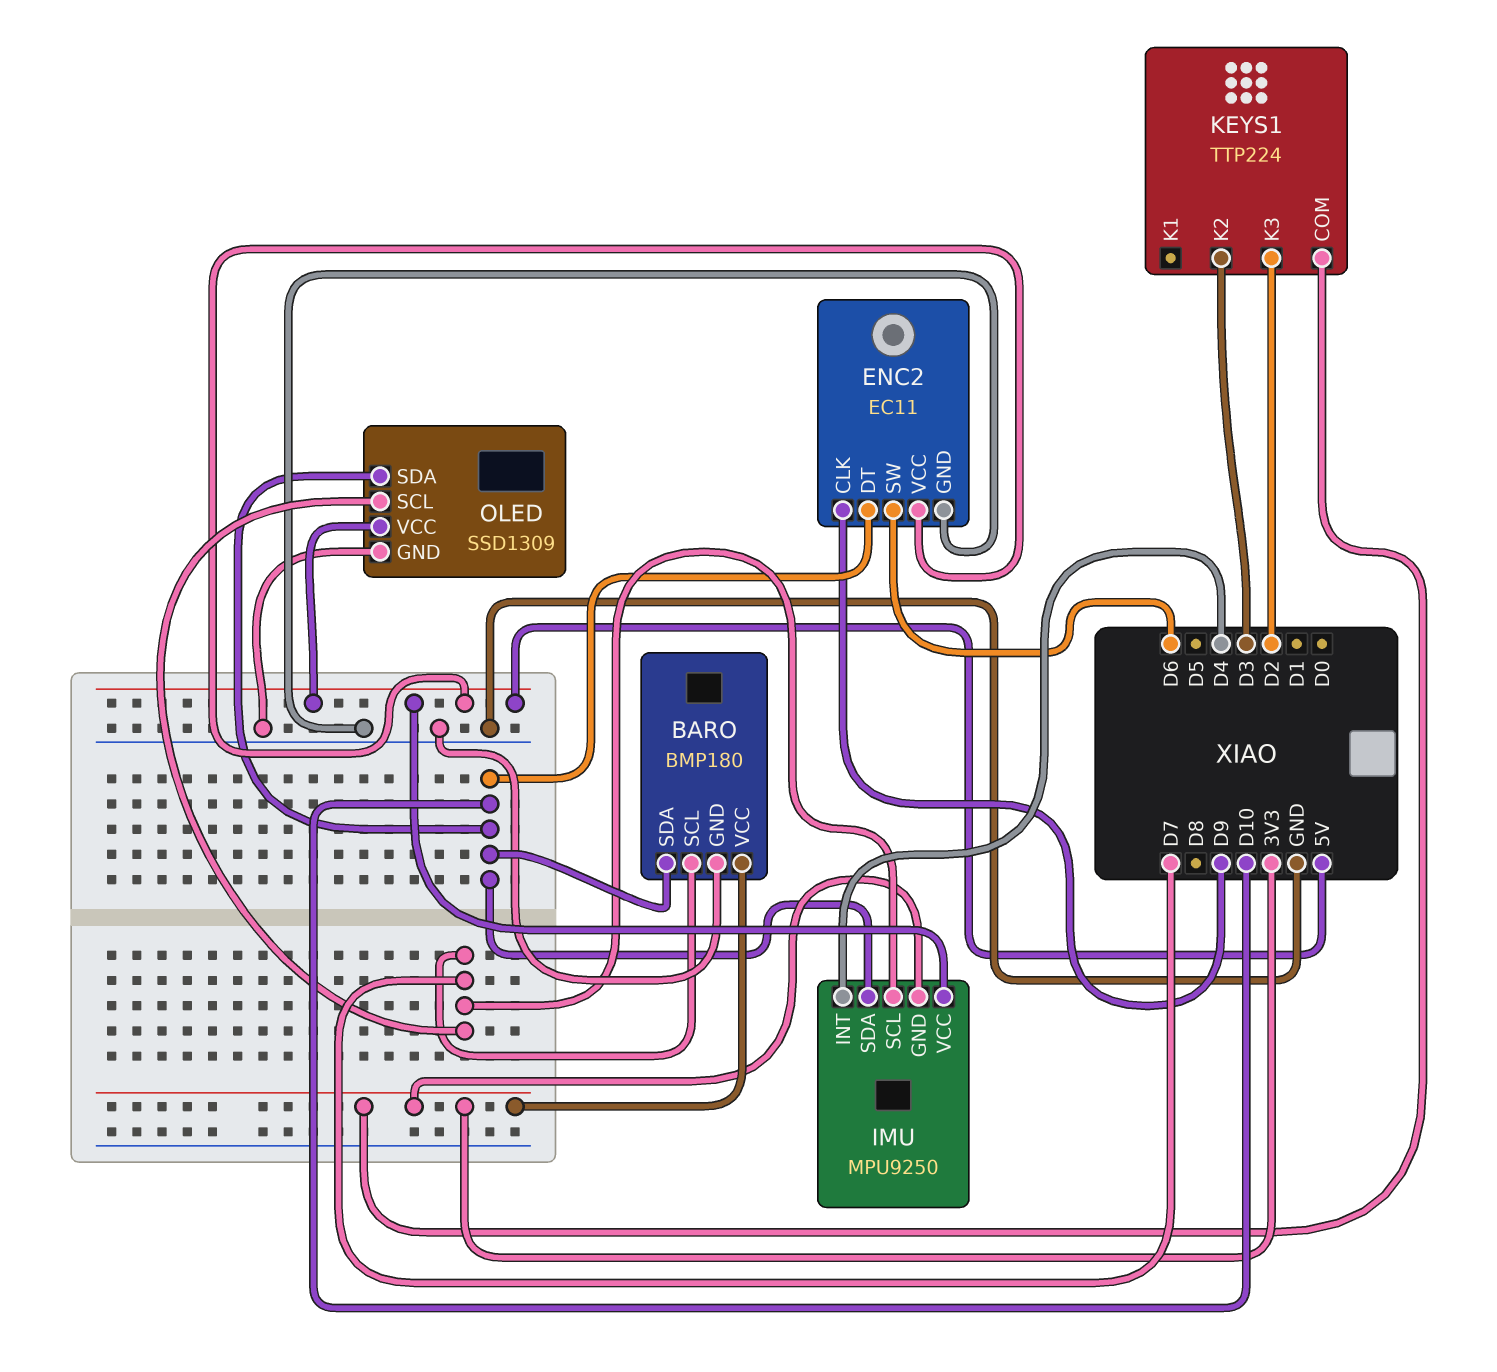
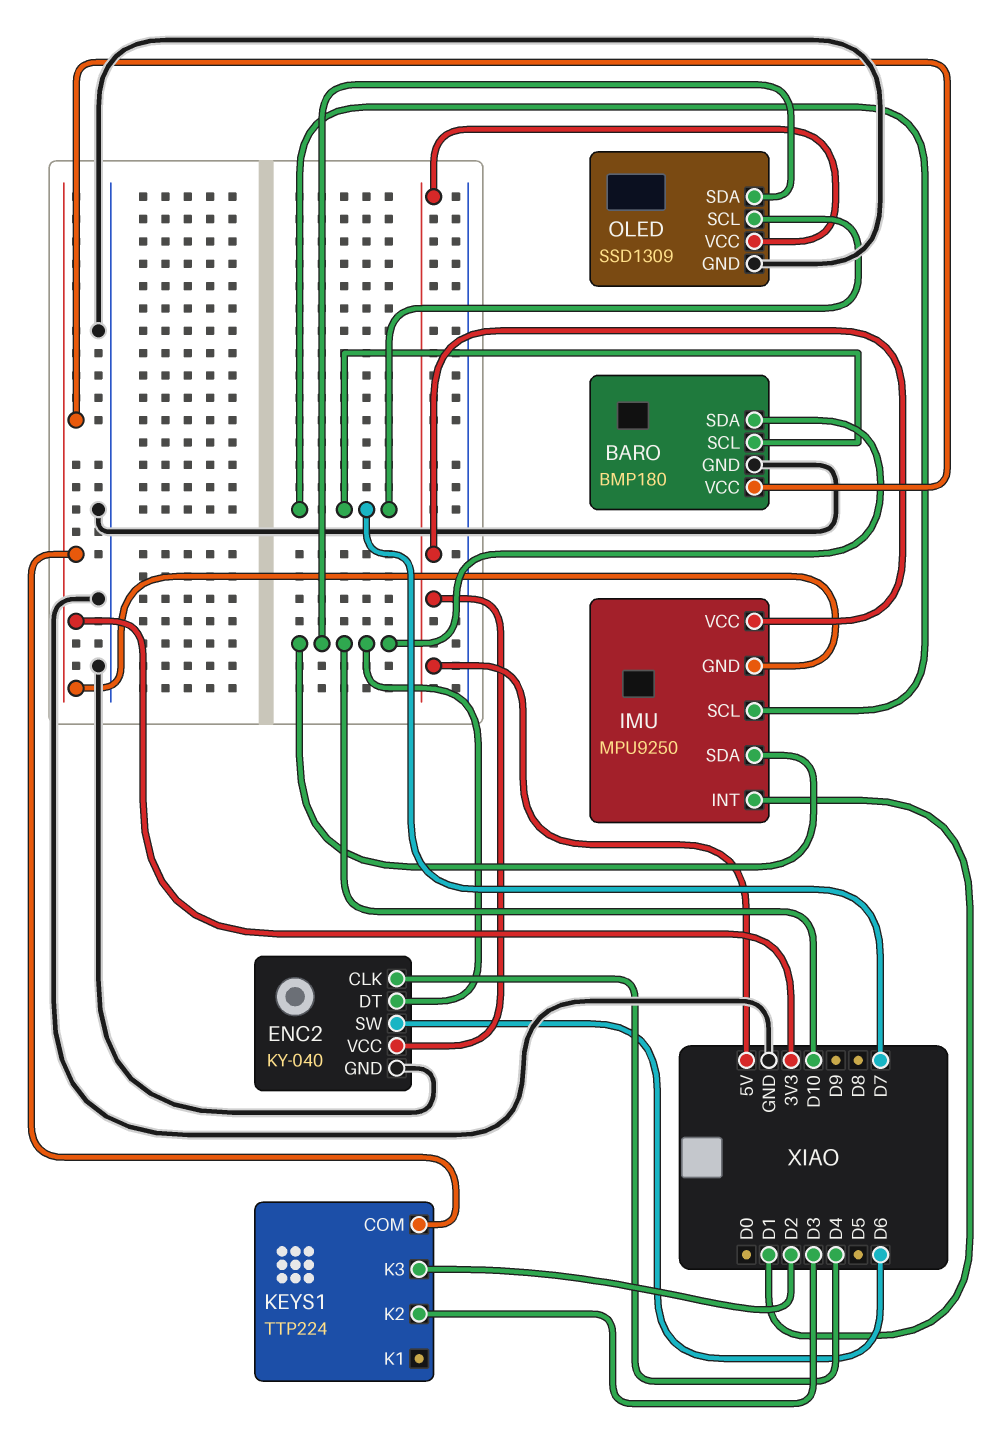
ENC2: EC11 -> KY-040
ENC2 pin CLK: D9 -> D4
IMU pin INT: D4 -> D1

